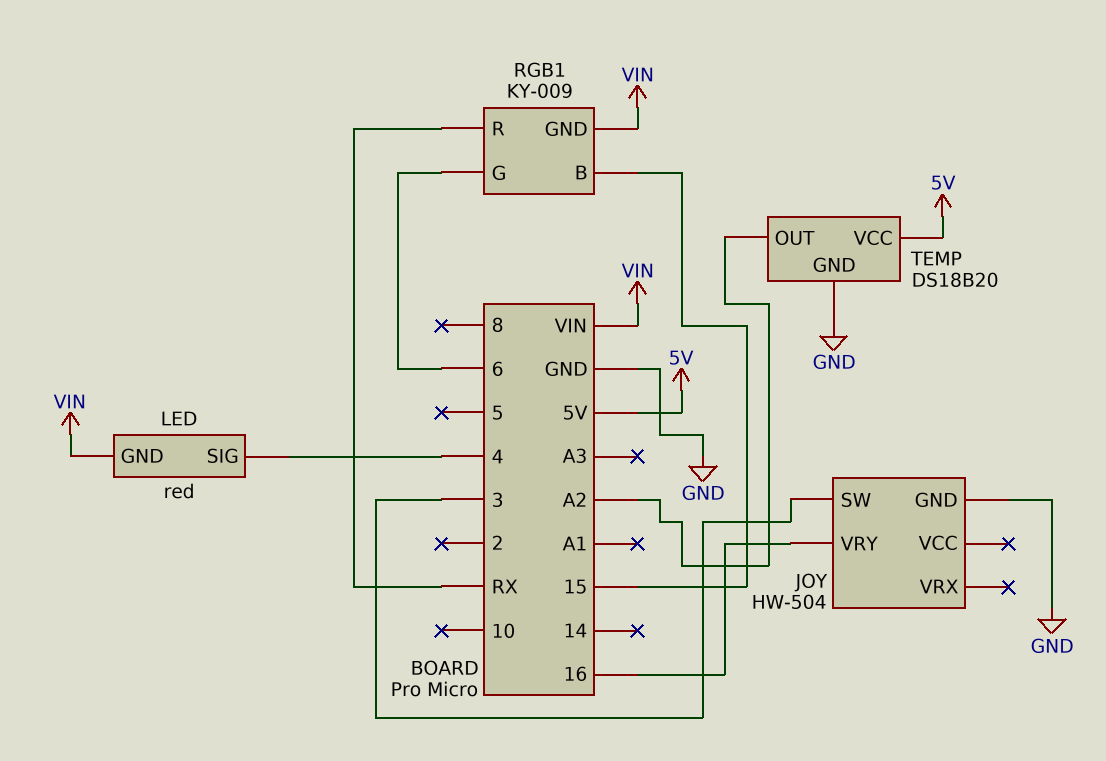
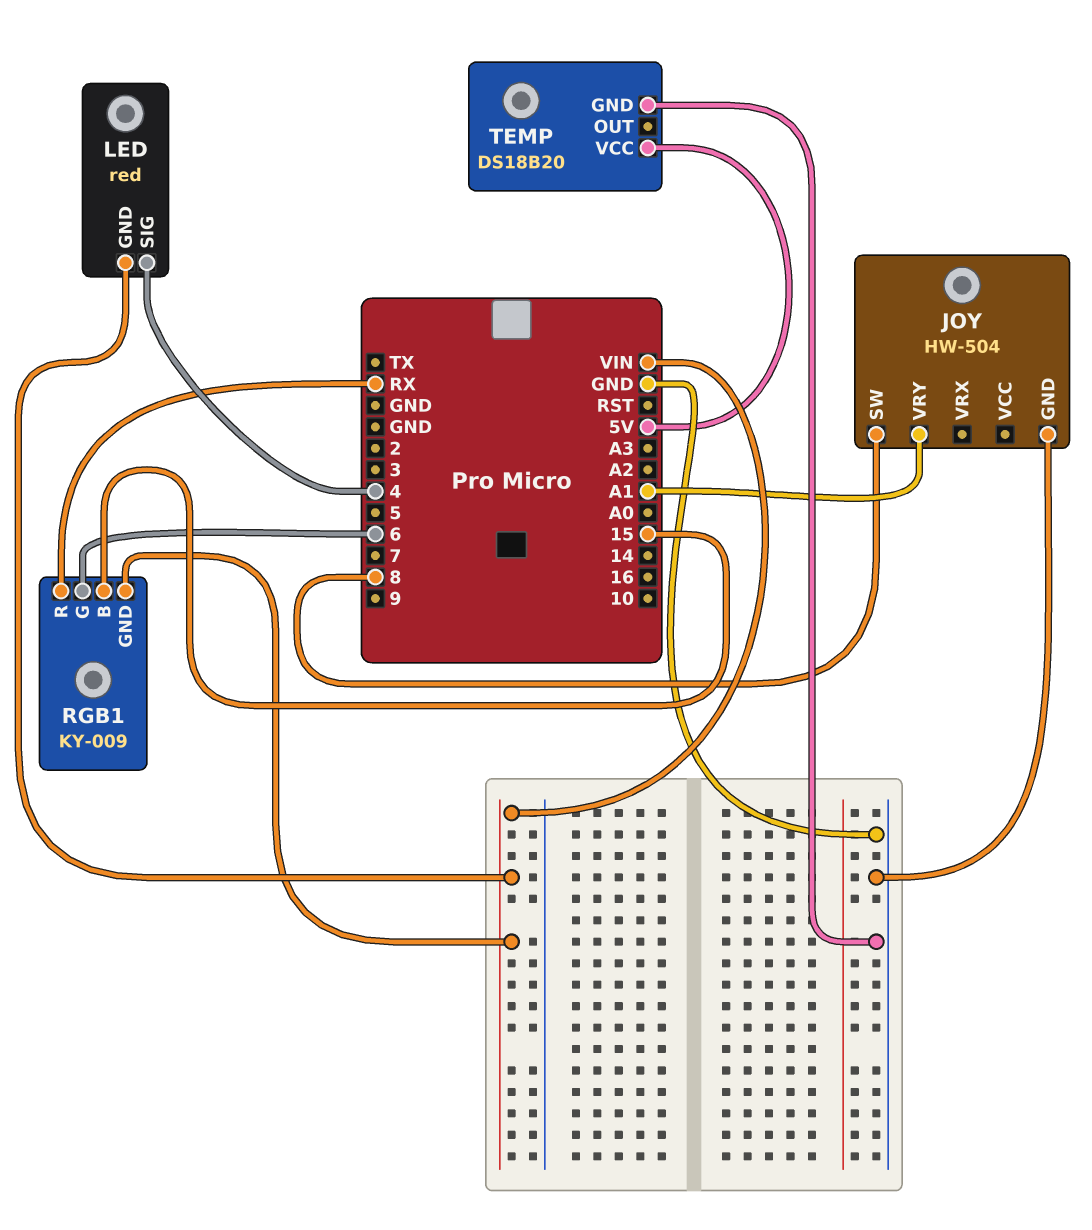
JOY pin SW: 3 -> 8
JOY pin VRY: 16 -> A1
TEMP pin OUT: A2 -> none

